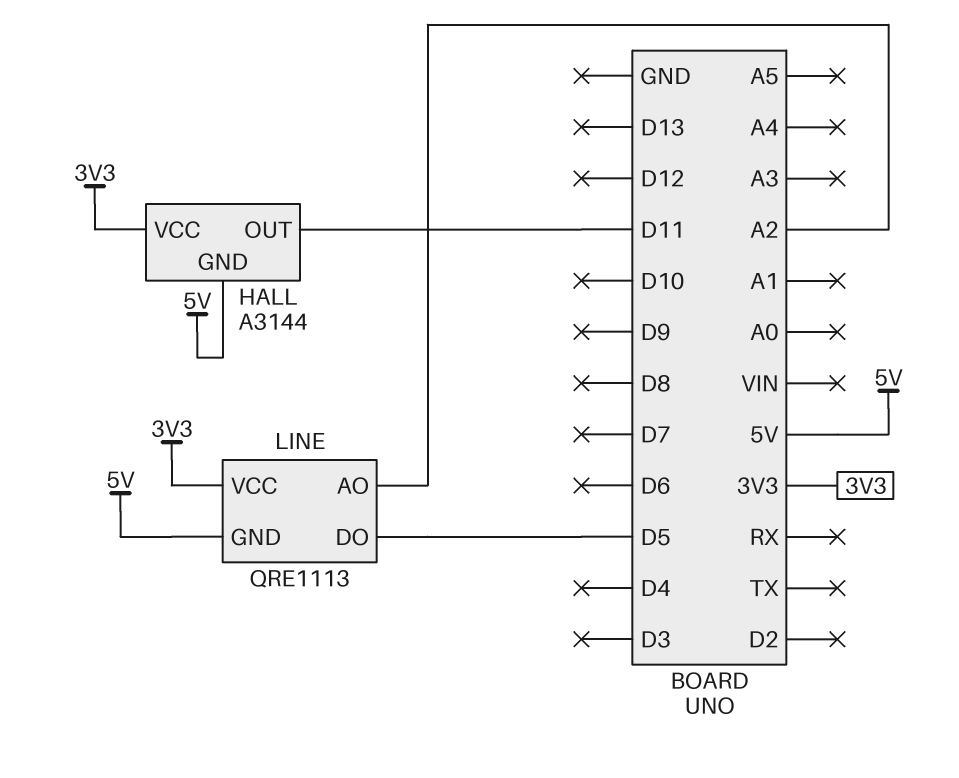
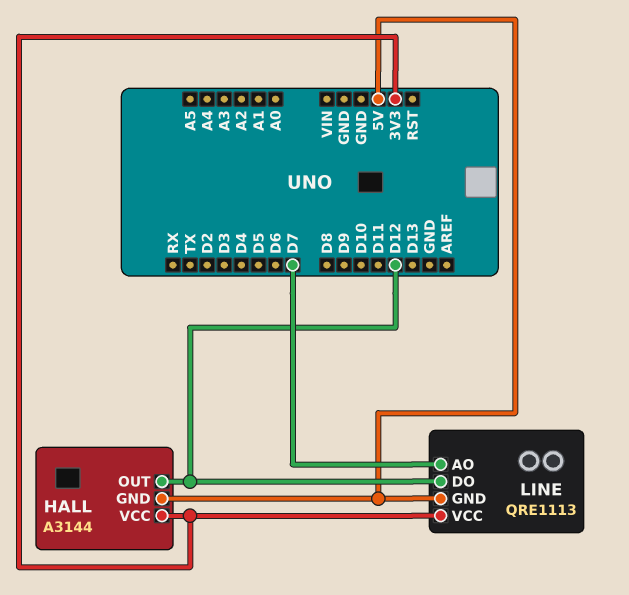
HALL pin OUT: D11 -> D12
LINE pin AO: A2 -> D7
LINE pin DO: D5 -> D12

